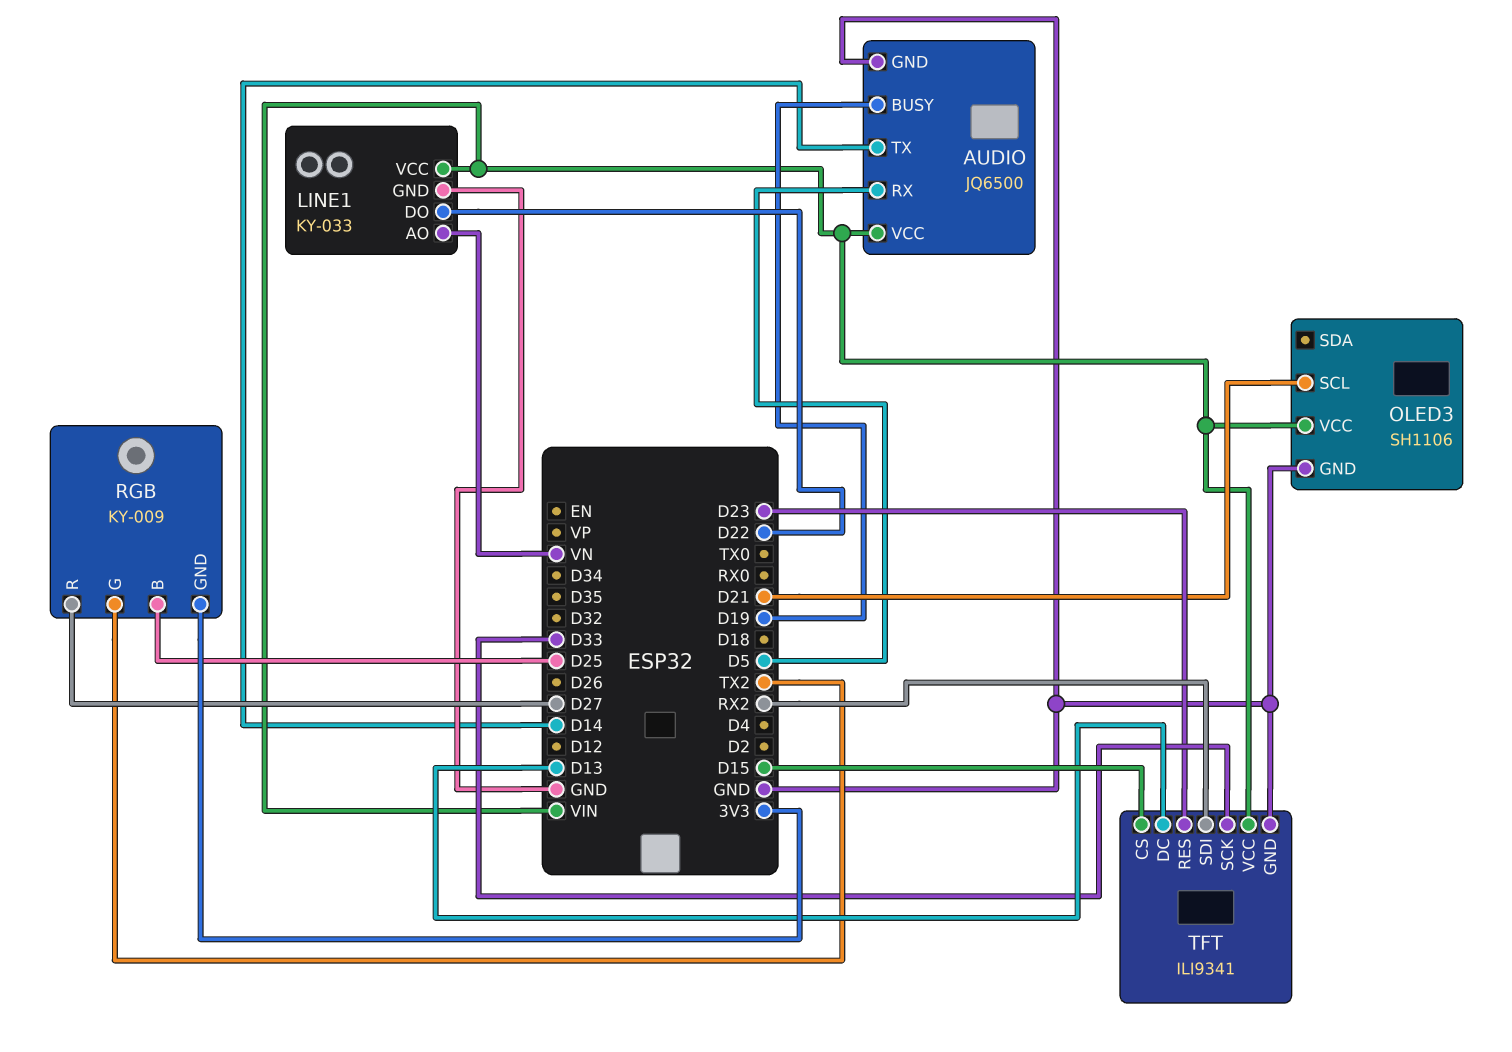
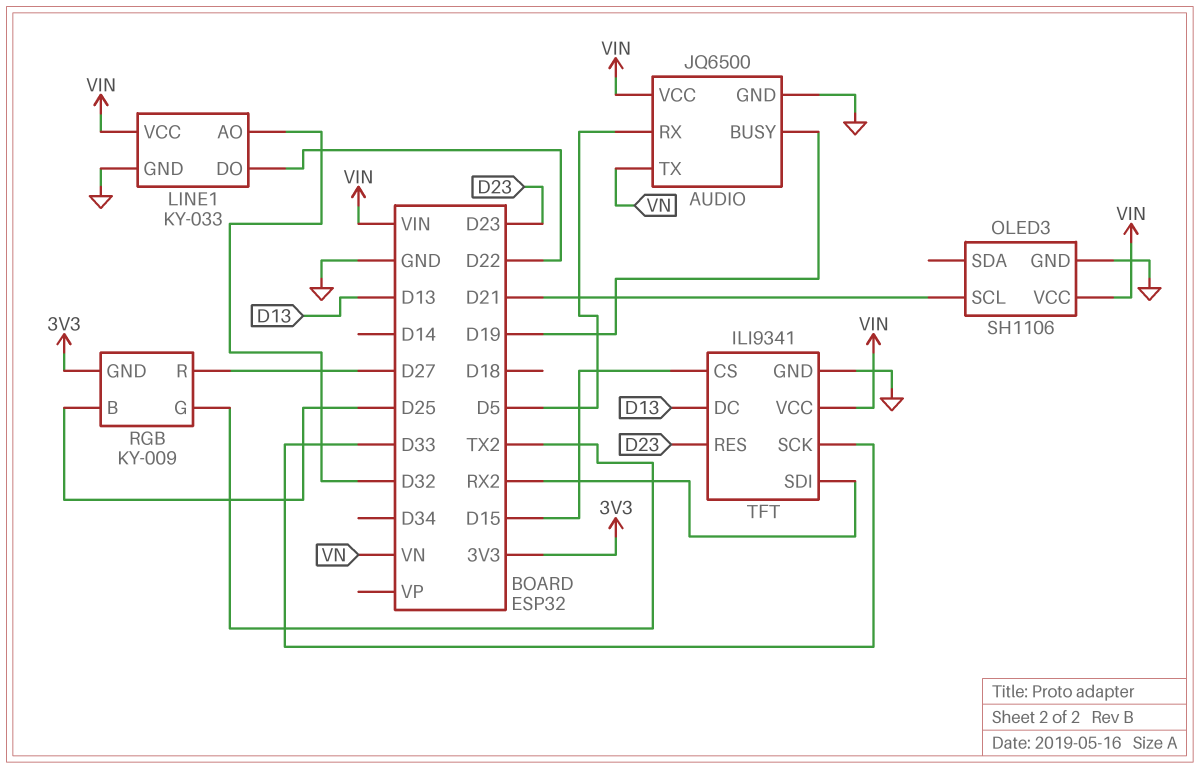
AUDIO pin TX: D14 -> VN
LINE1 pin AO: VN -> D32

